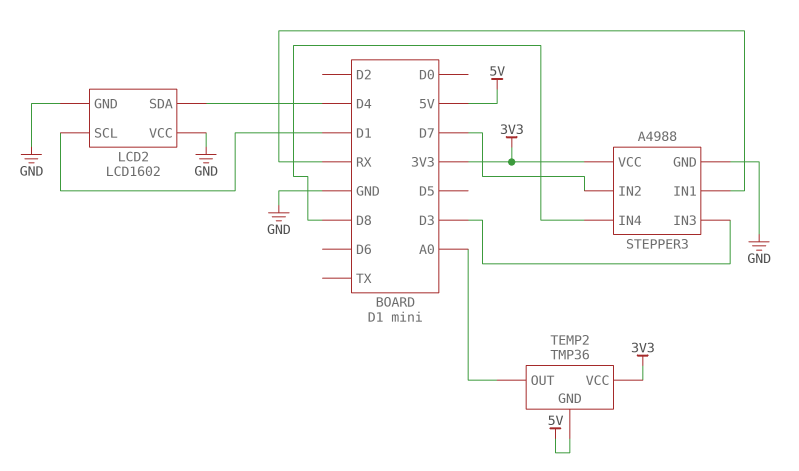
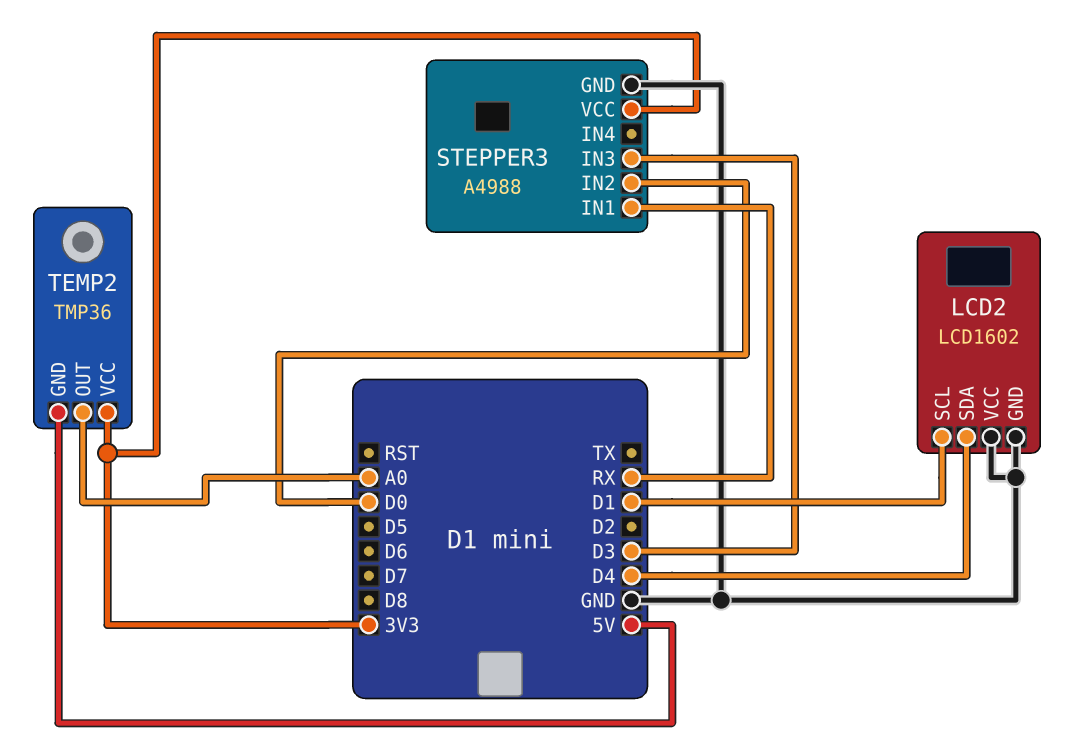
STEPPER3 pin IN2: D7 -> D0
STEPPER3 pin IN4: D8 -> none

